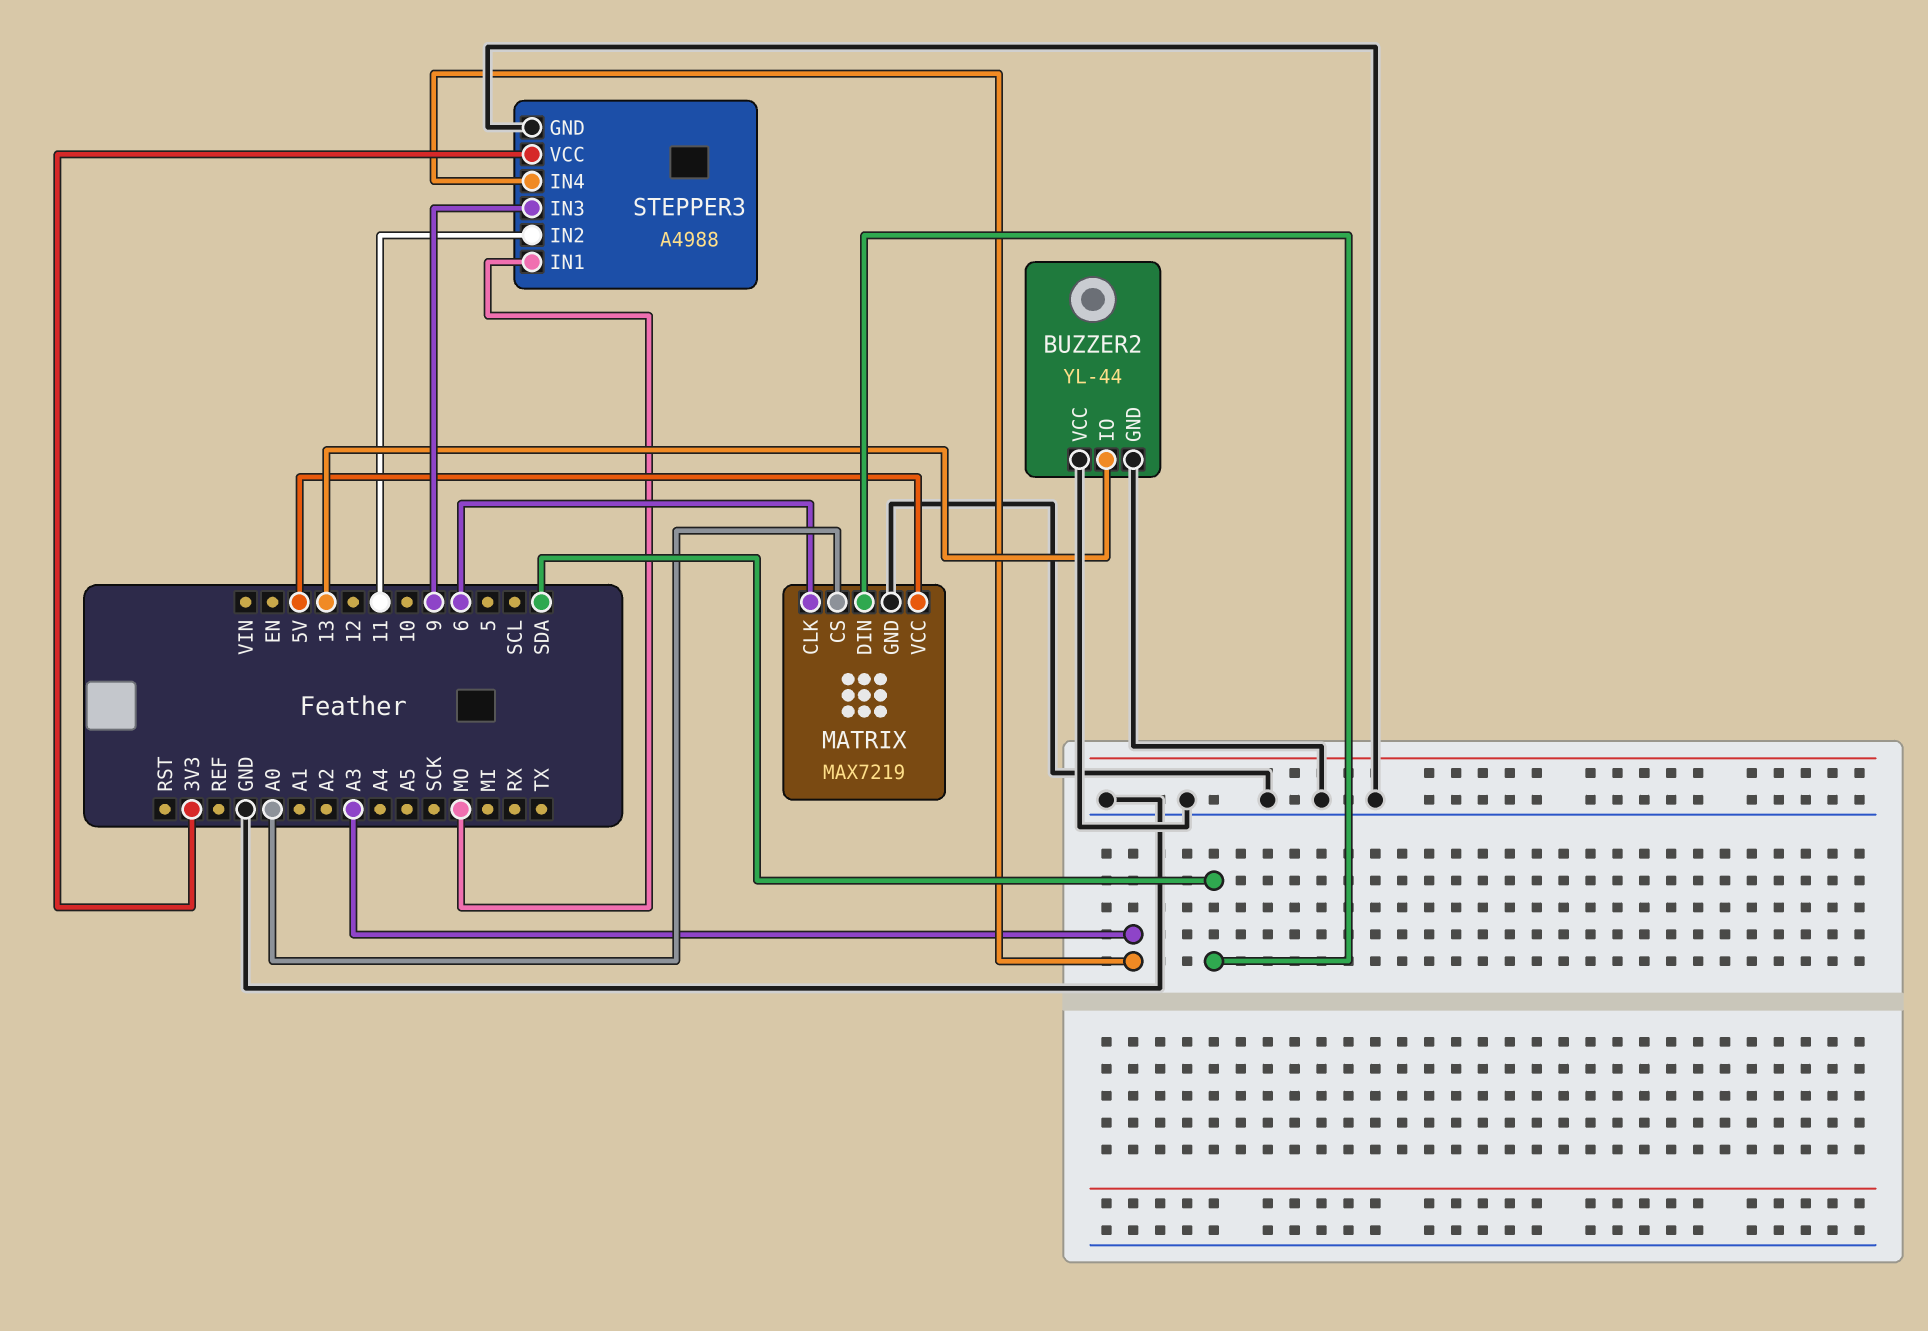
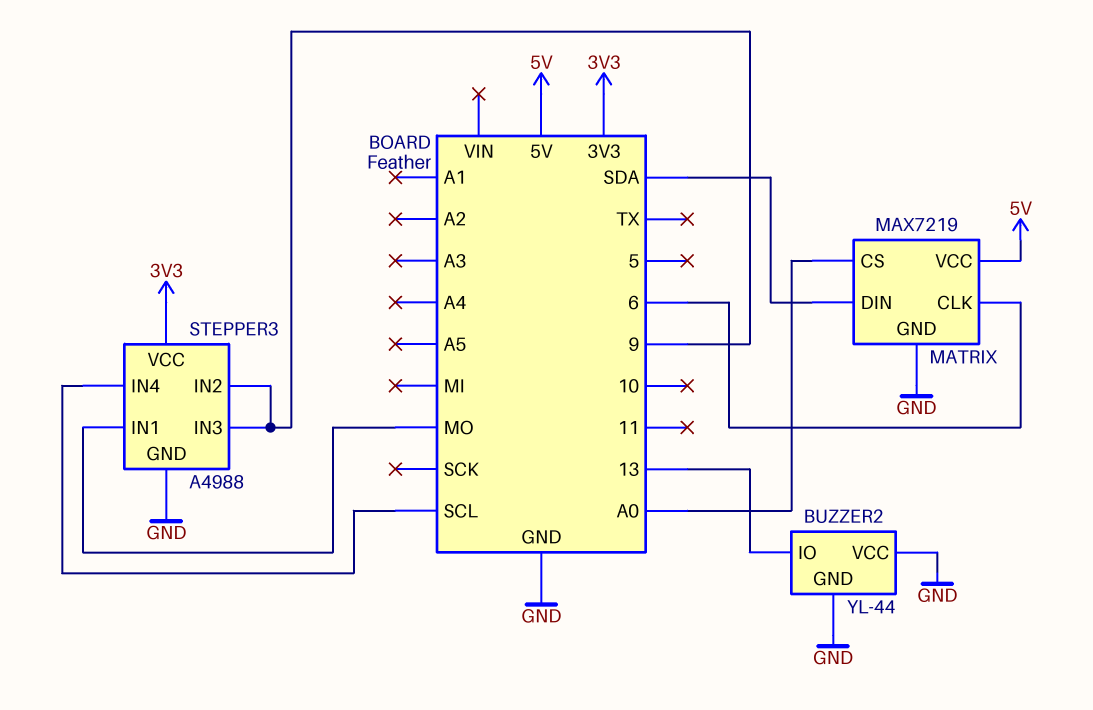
STEPPER3 pin IN2: 11 -> 9
STEPPER3 pin IN4: A3 -> SCL

